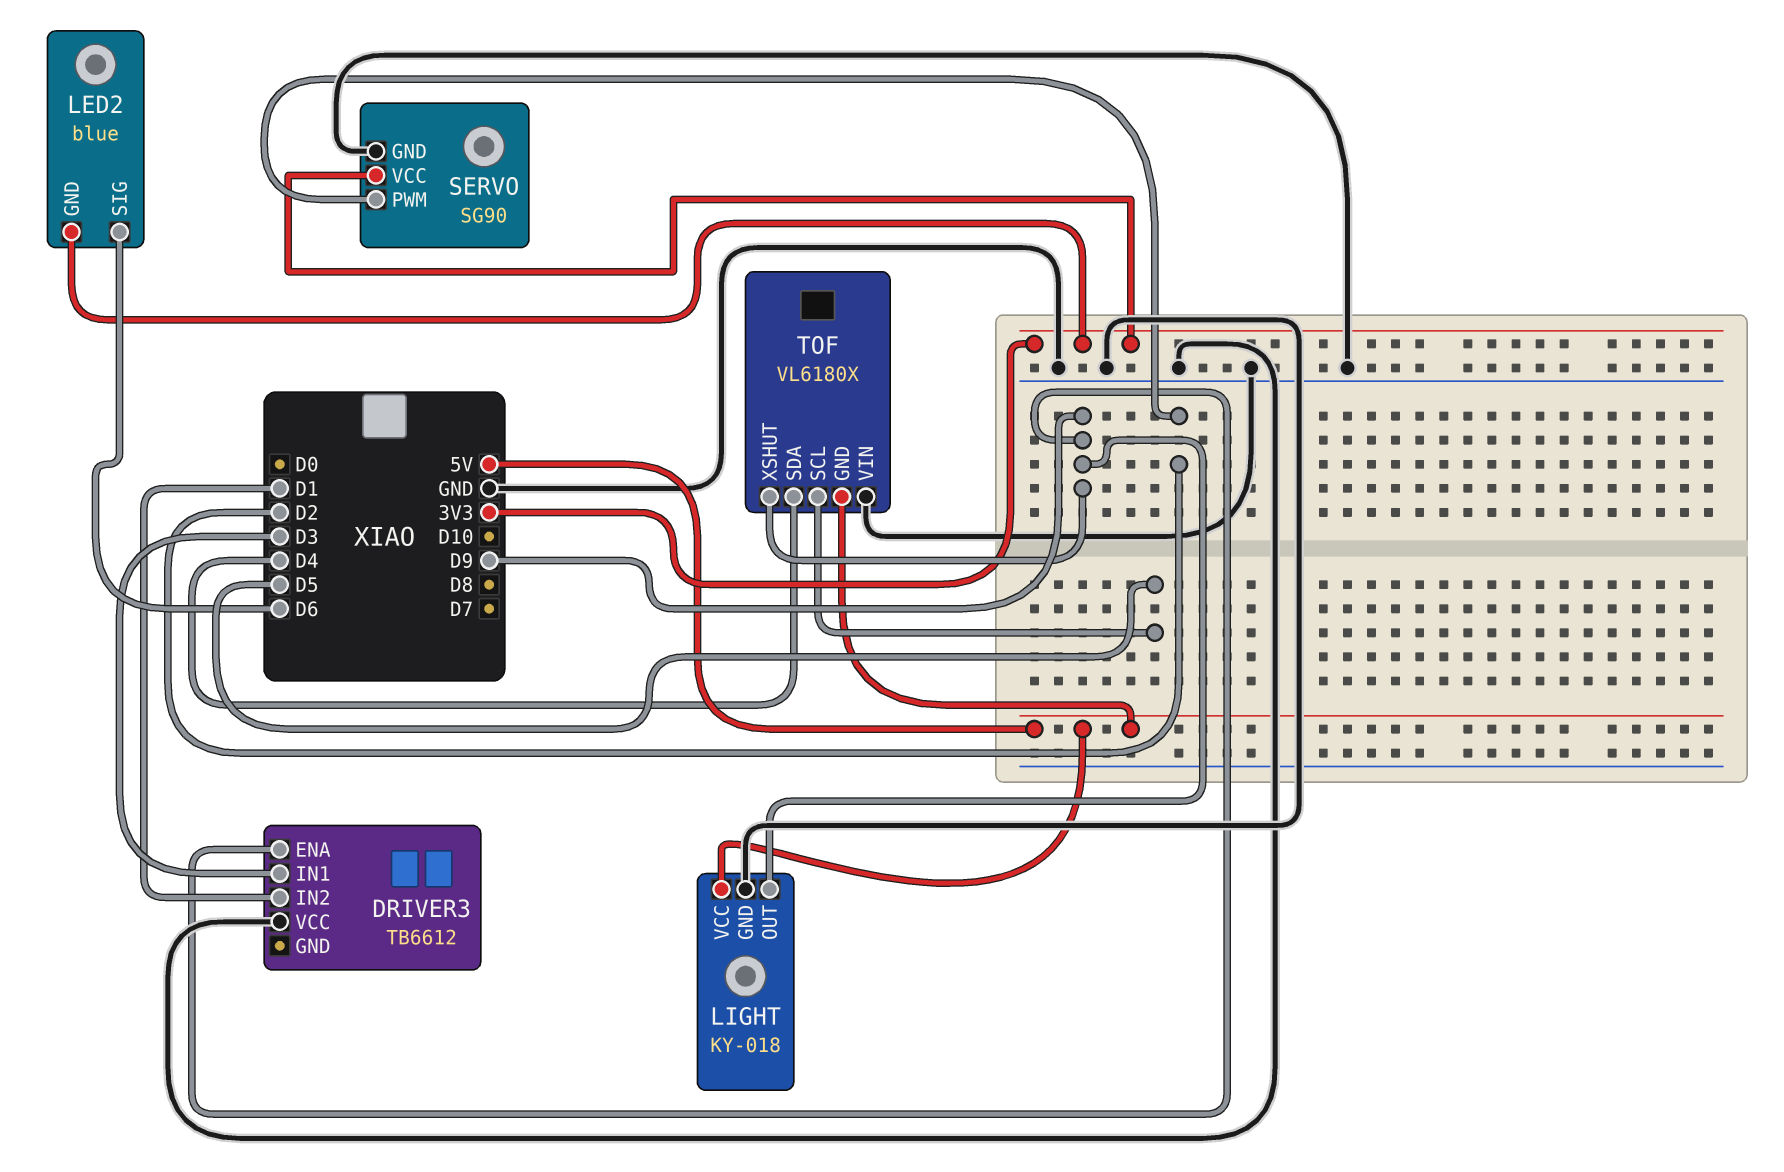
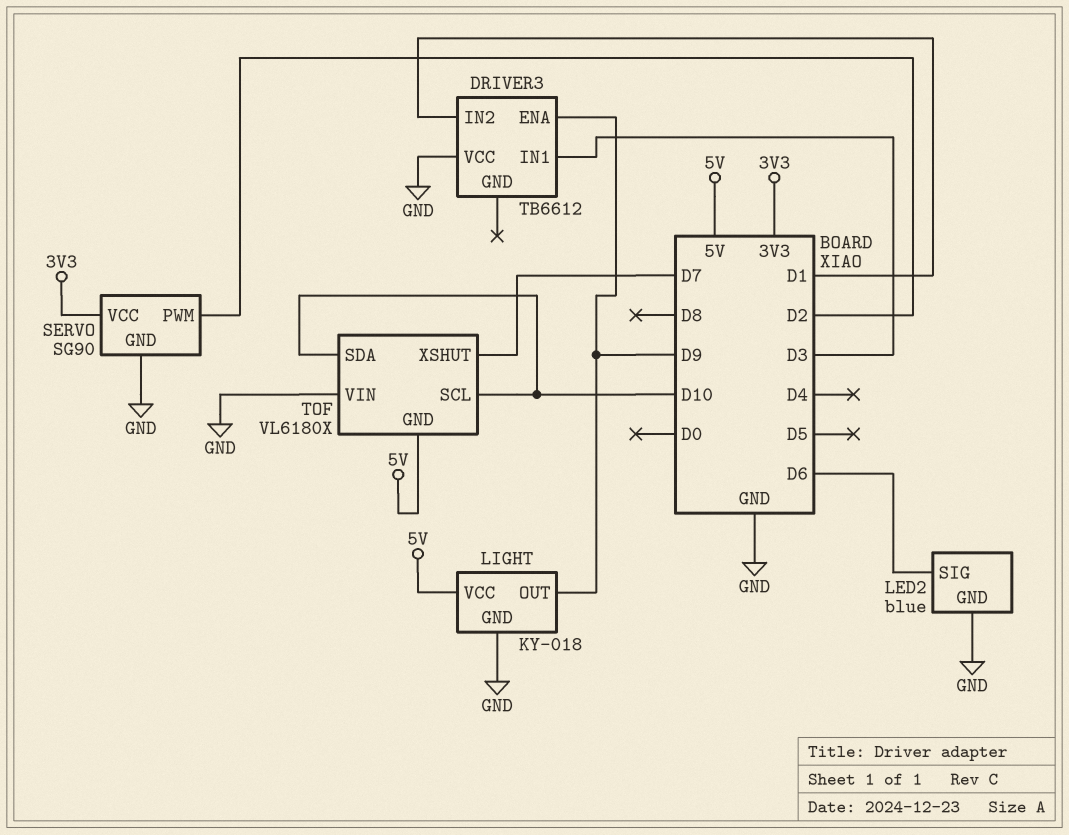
LED2 pin GND: 3V3 -> GND
TOF pin SCL: D5 -> D10
TOF pin SDA: D4 -> D10
TOF pin XSHUT: D9 -> D7

